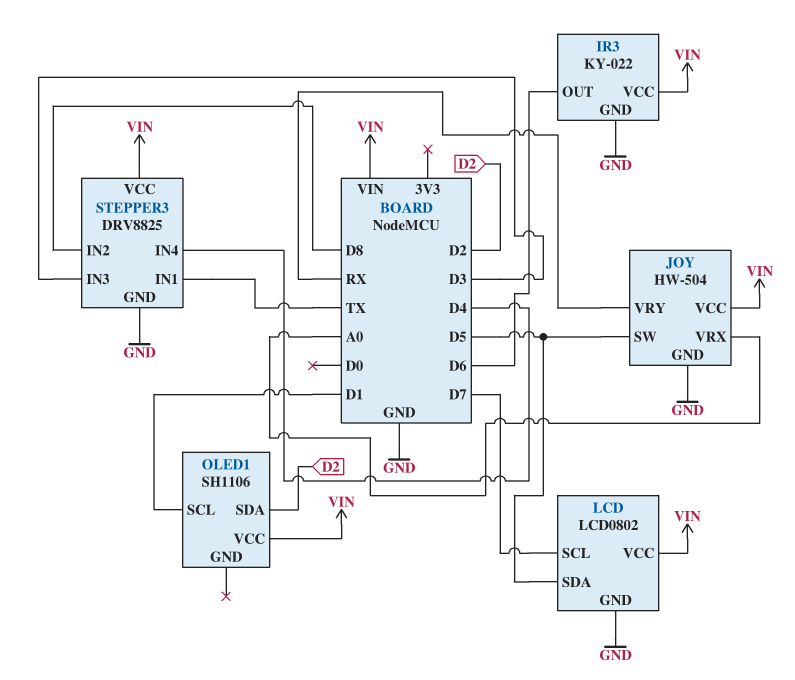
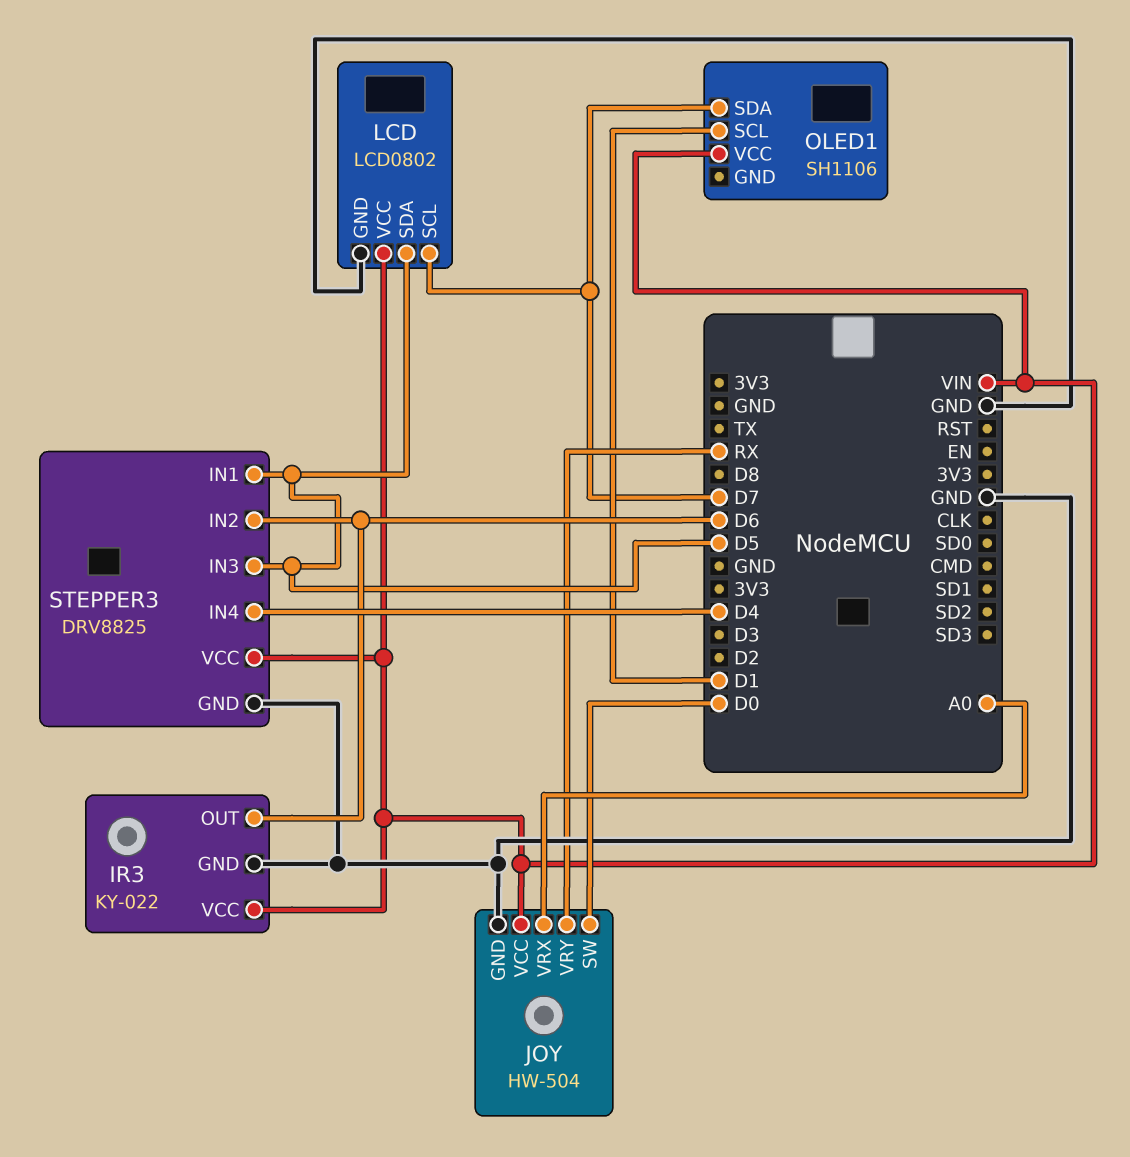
JOY pin SW: D5 -> D0
OLED1 pin SDA: D2 -> D7
STEPPER3 pin IN1: TX -> D5
STEPPER3 pin IN2: D8 -> D6
STEPPER3 pin IN3: D3 -> D5

